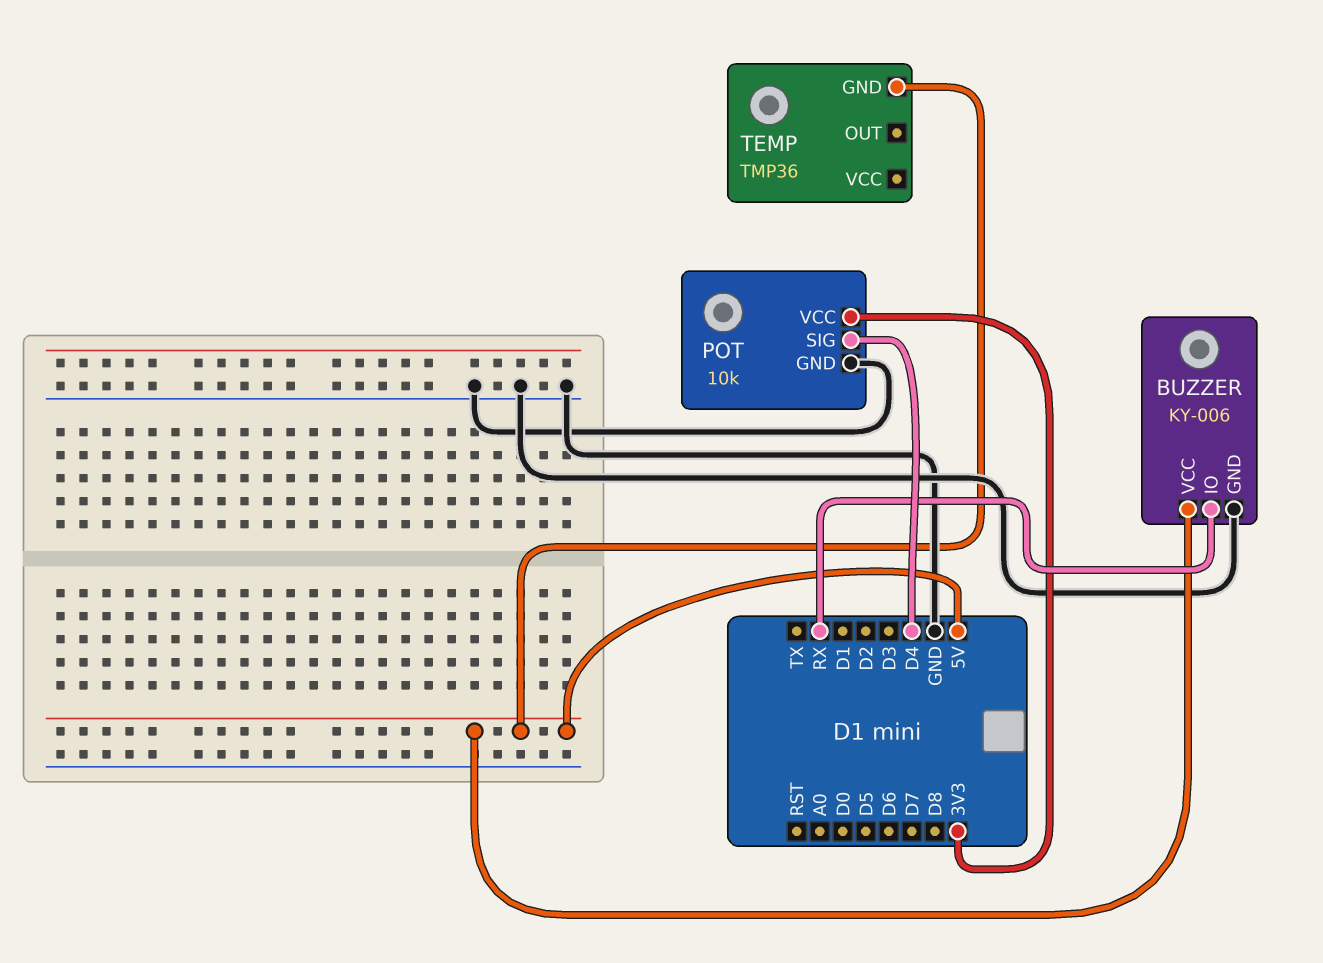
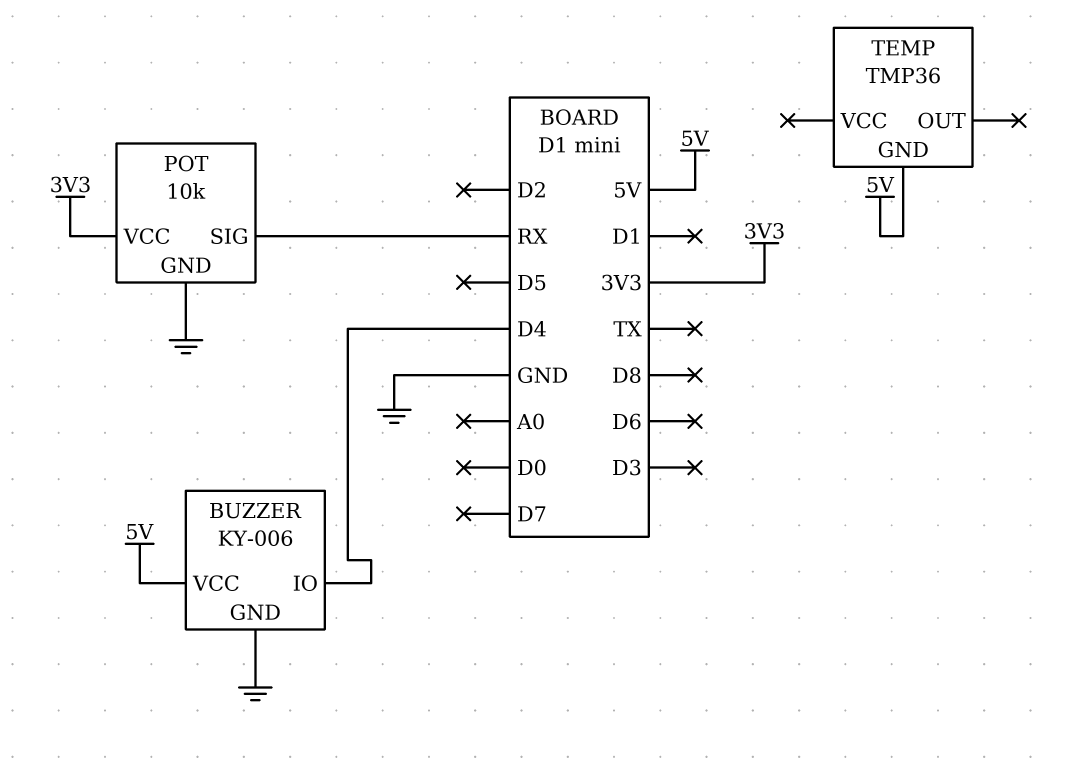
BUZZER pin IO: RX -> D4
POT pin SIG: D4 -> RX

